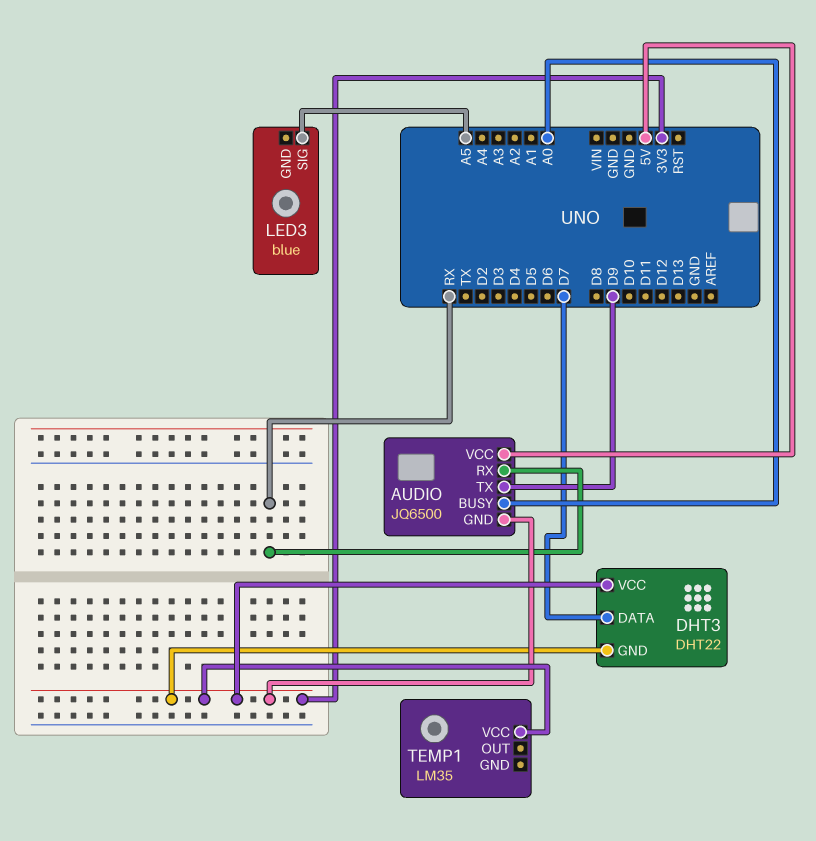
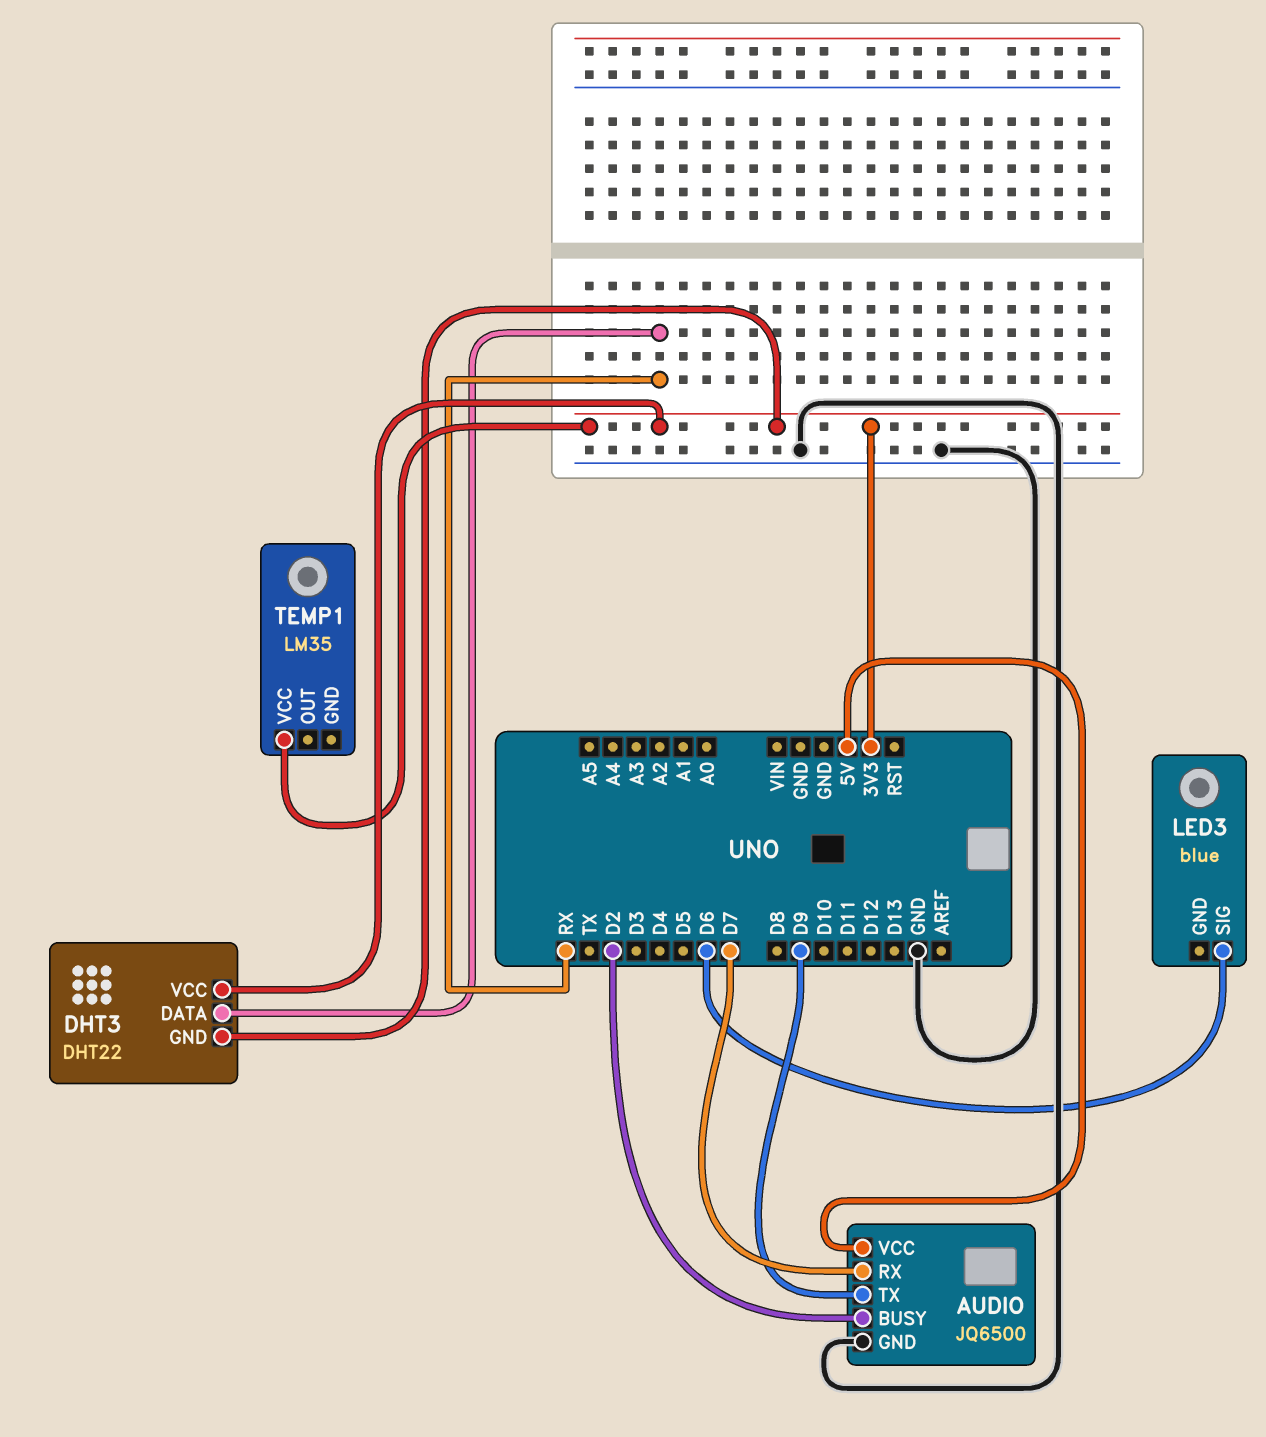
AUDIO pin BUSY: A0 -> D2
AUDIO pin GND: 3V3 -> GND
AUDIO pin RX: RX -> D7
DHT3 pin DATA: D7 -> RX
LED3 pin SIG: A5 -> D6

